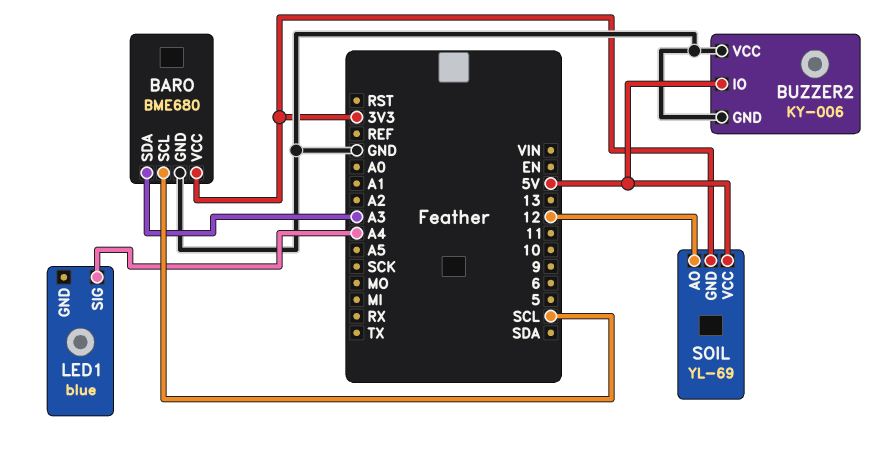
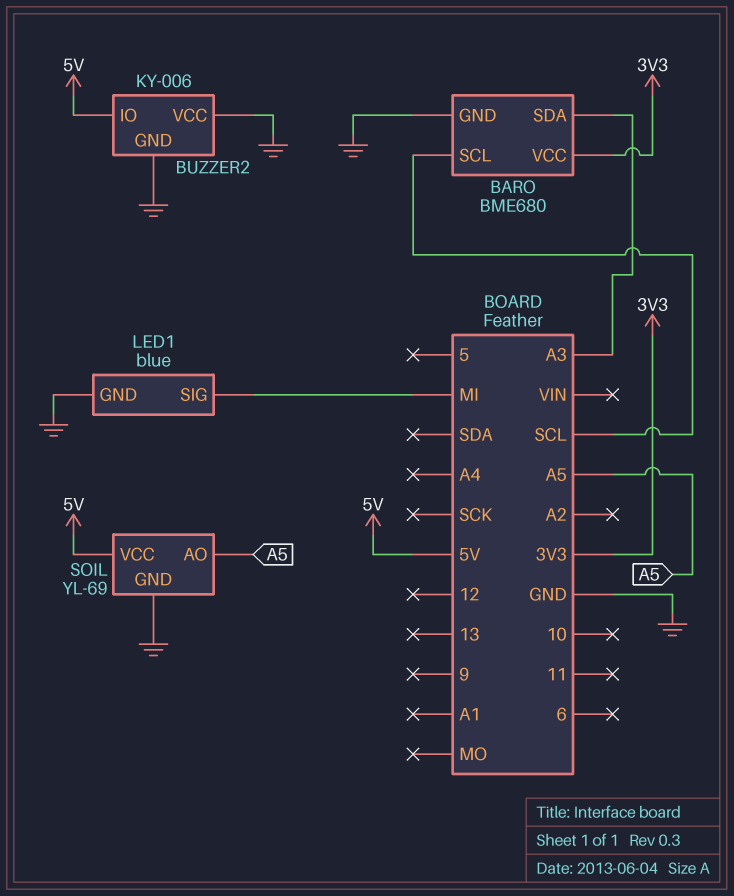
LED1 pin GND: none -> GND
LED1 pin SIG: A4 -> MI
SOIL pin AO: 12 -> A5
SOIL pin GND: 3V3 -> GND

